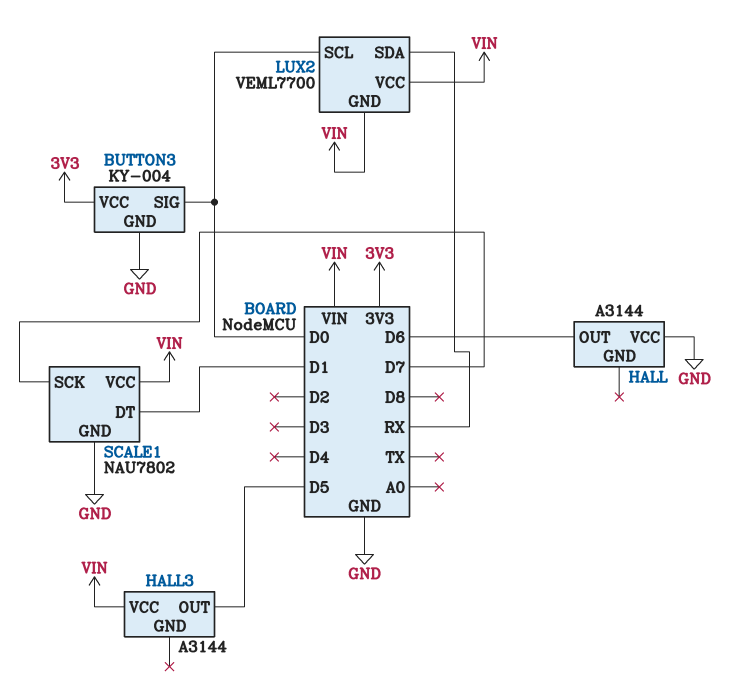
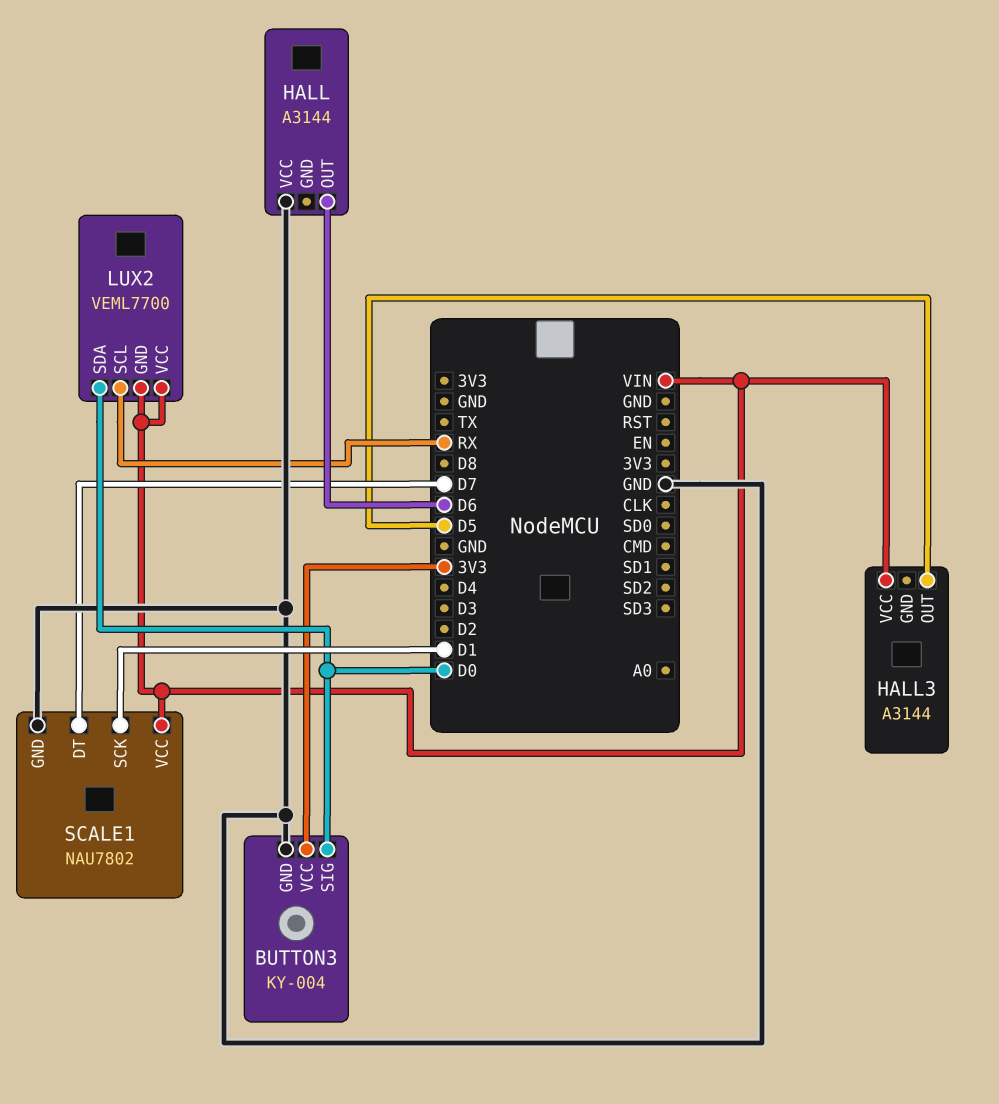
LUX2 pin SCL: D0 -> RX
LUX2 pin SDA: RX -> D0
SCALE1 pin DT: D1 -> D7
SCALE1 pin SCK: D7 -> D1

